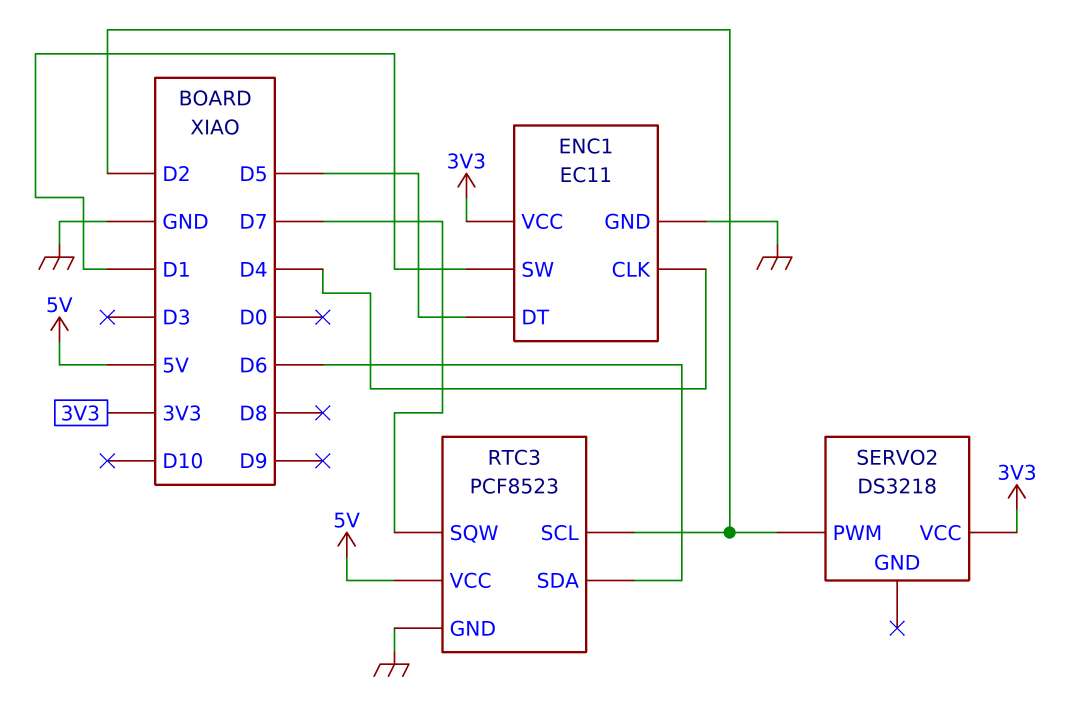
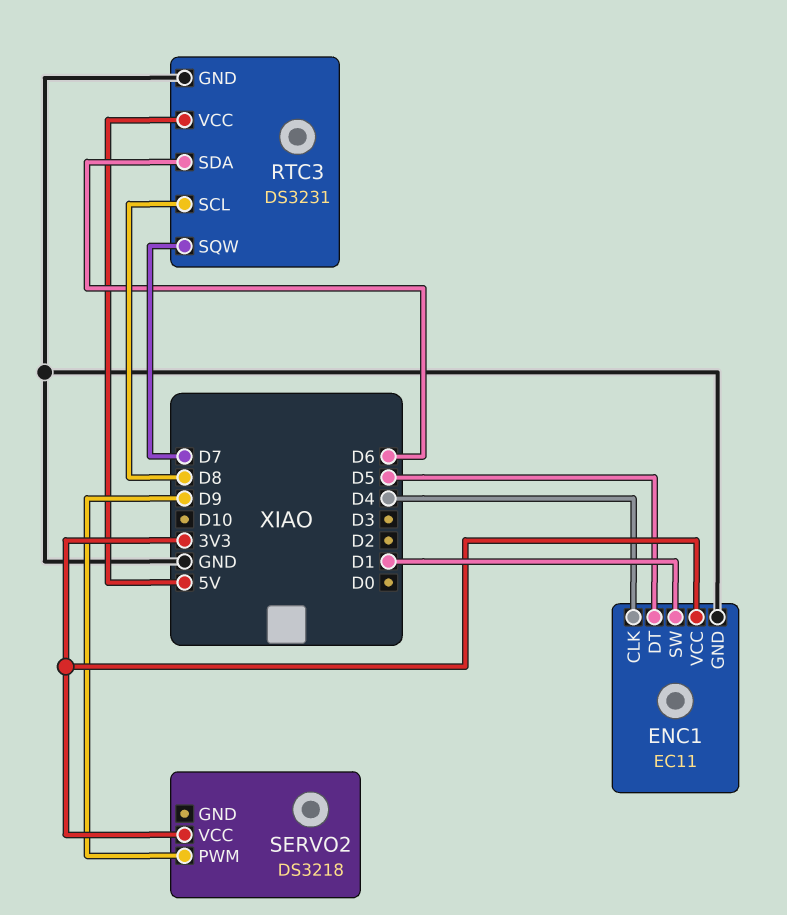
RTC3: PCF8523 -> DS3231
RTC3 pin SCL: D2 -> D8
SERVO2 pin PWM: D2 -> D9

